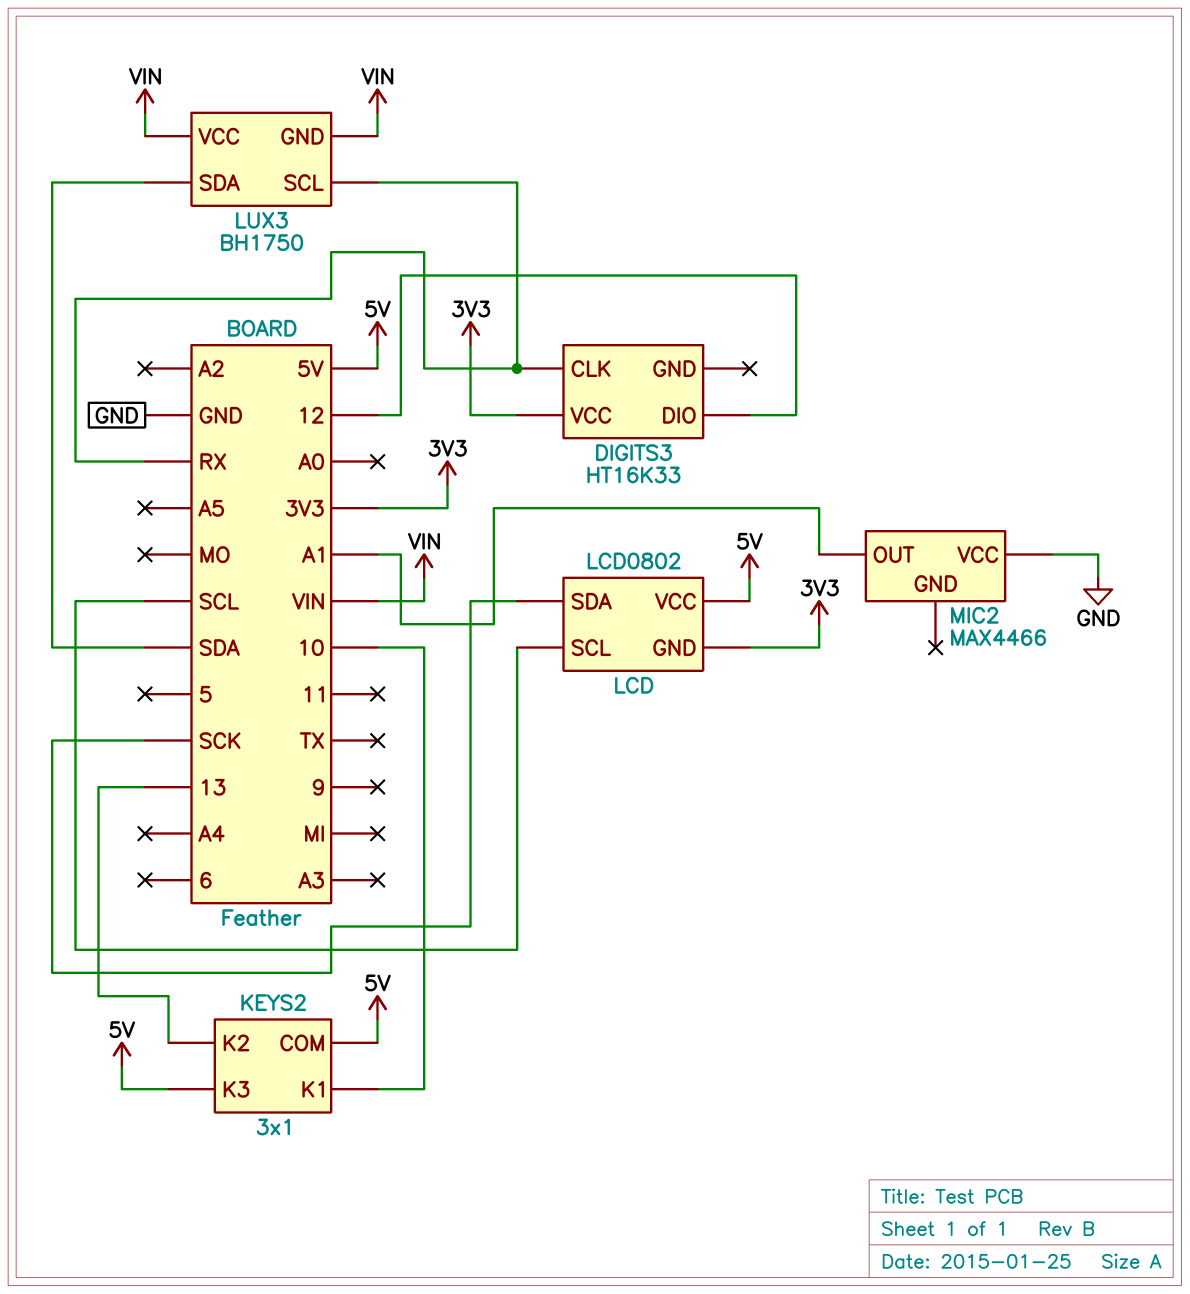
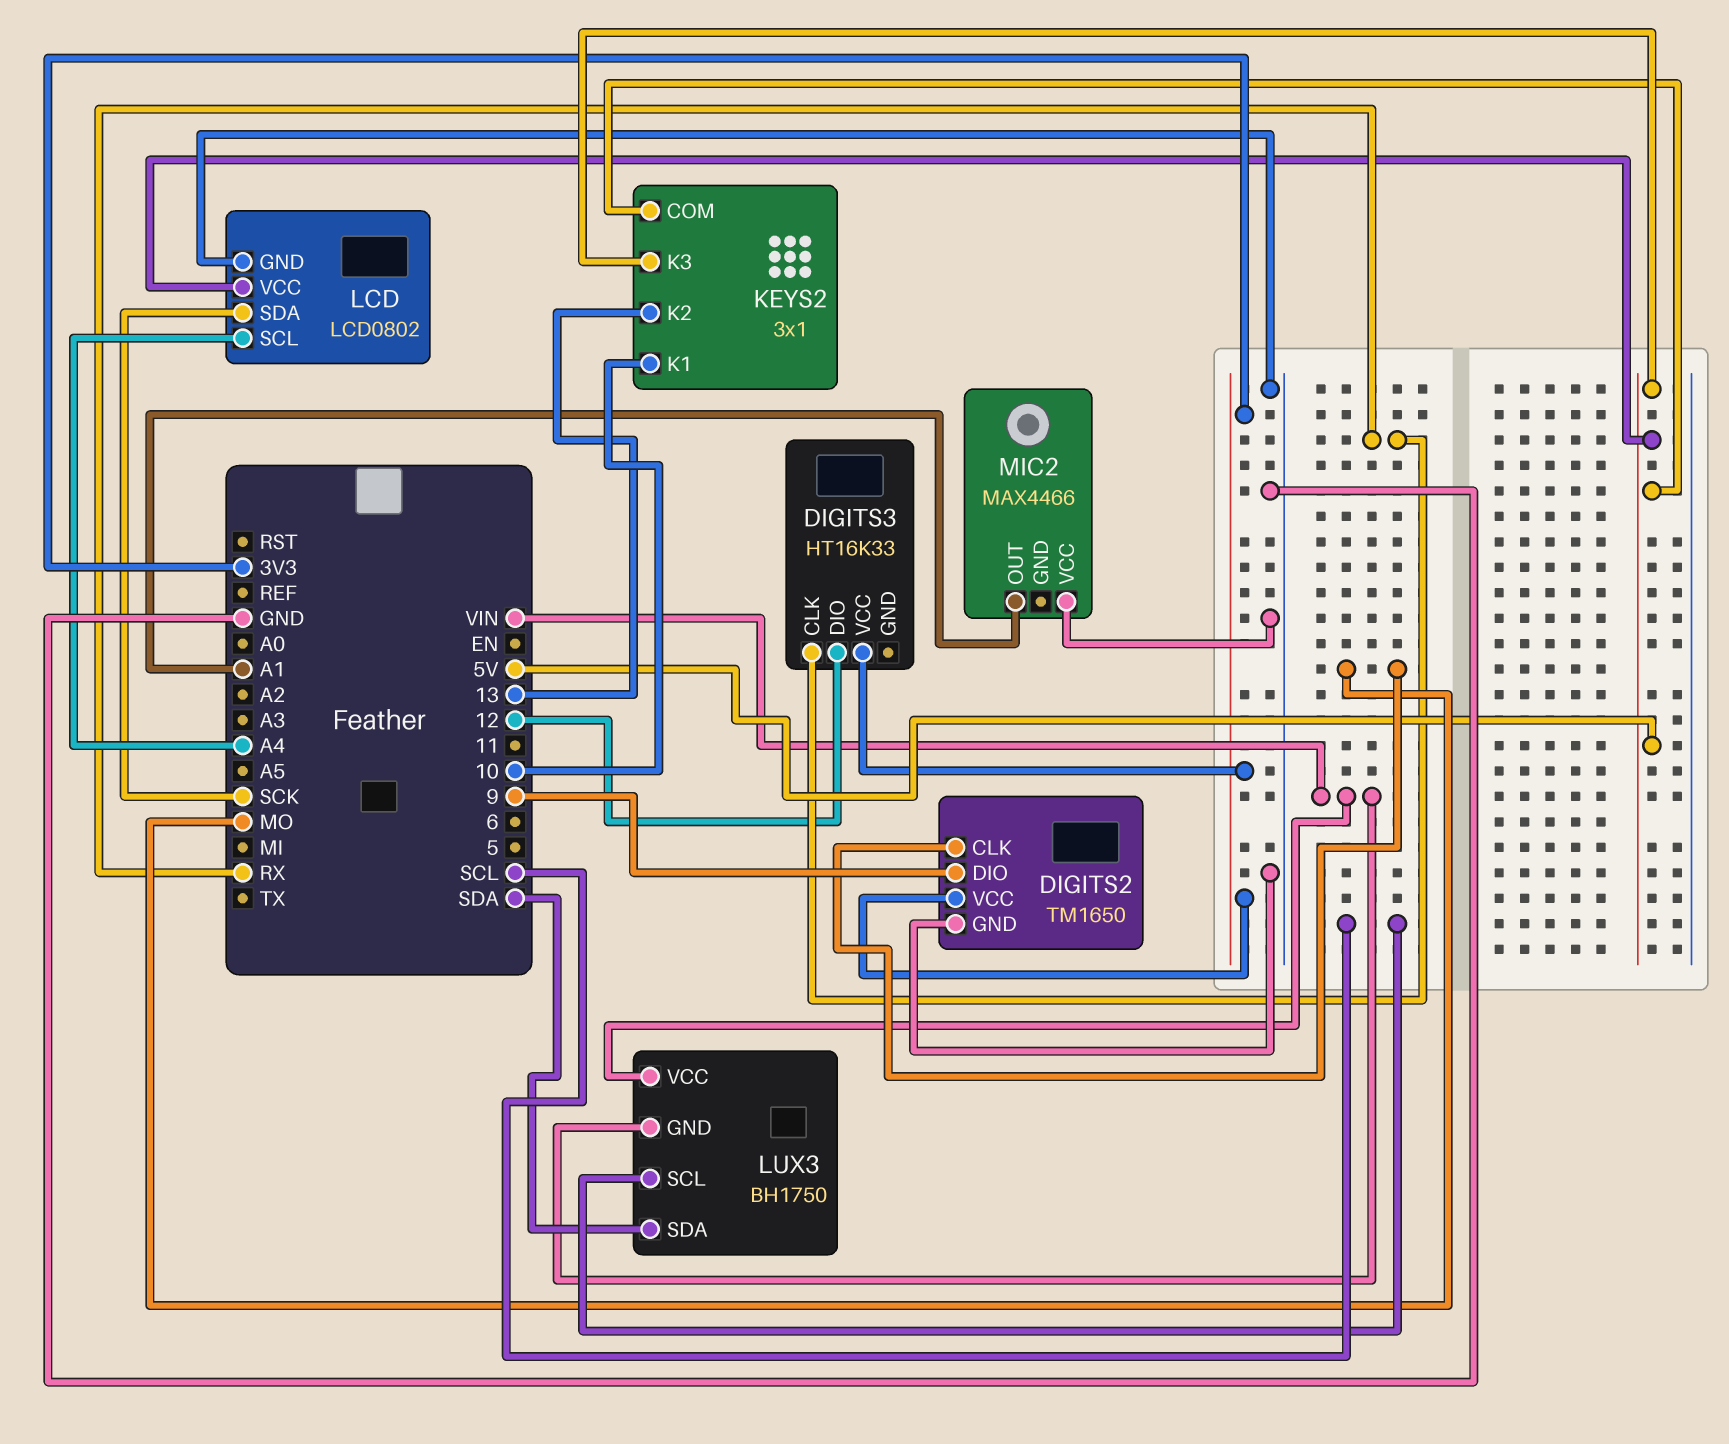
DIGITS2: none -> TM1650
DIGITS2 pin CLK: none -> MO
DIGITS2 pin DIO: none -> 9
DIGITS2 pin GND: none -> GND
DIGITS2 pin VCC: none -> 3V3
LCD pin GND: 3V3 -> GND
LCD pin SCL: SCL -> A4
LUX3 pin SCL: RX -> SCL

